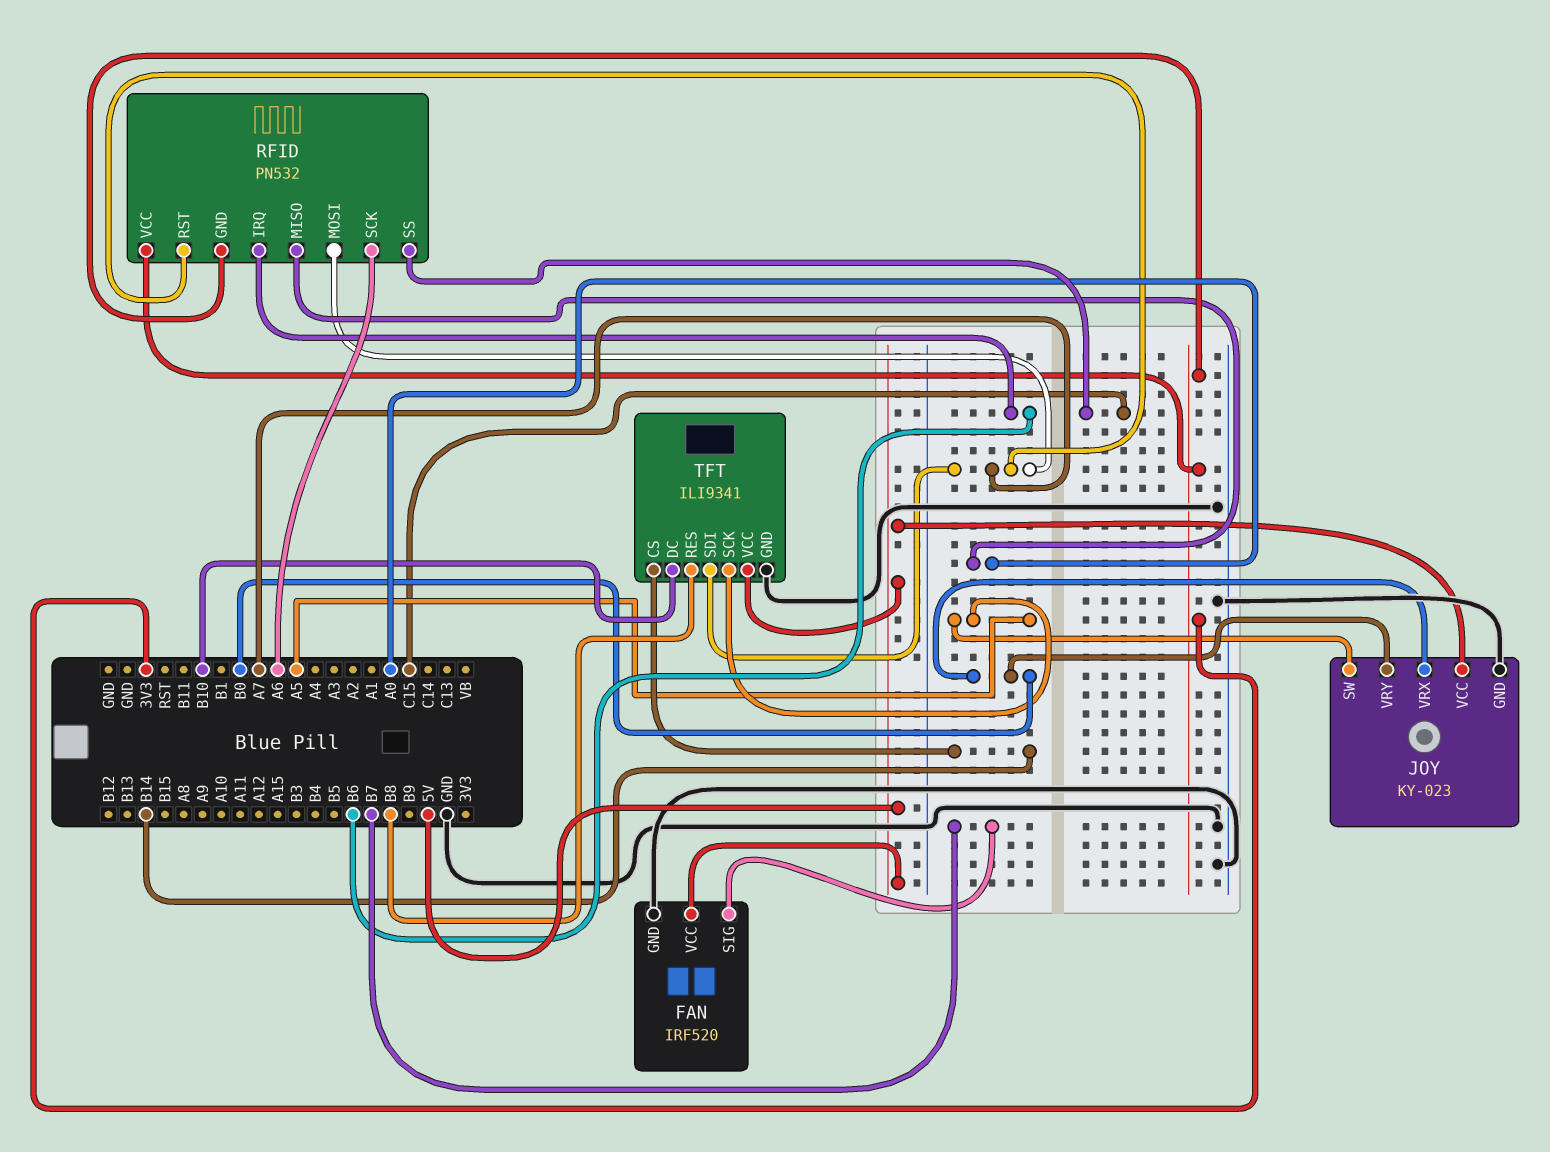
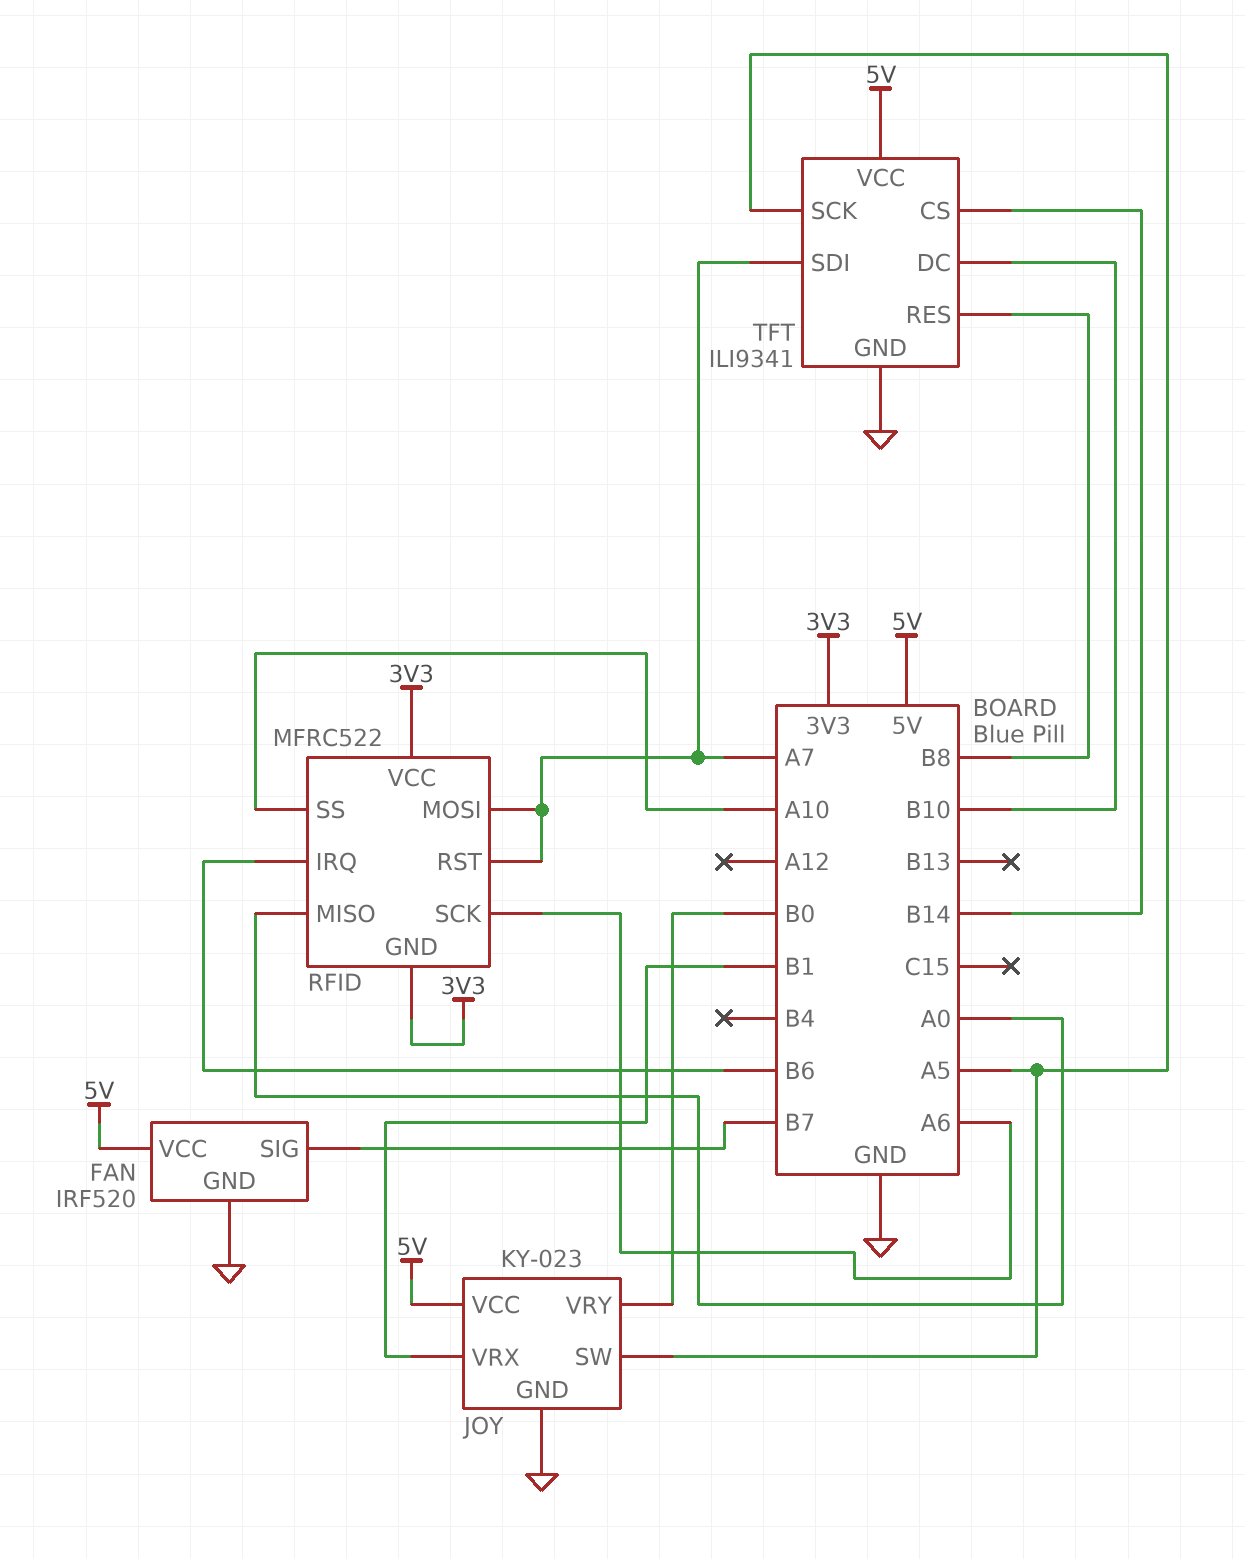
JOY pin VRX: B0 -> B1
RFID: PN532 -> MFRC522
RFID pin SS: C15 -> A10

